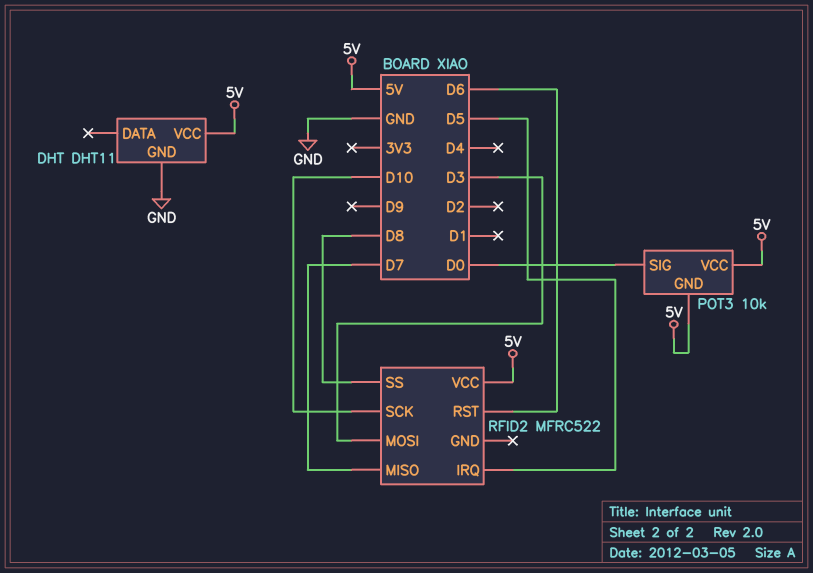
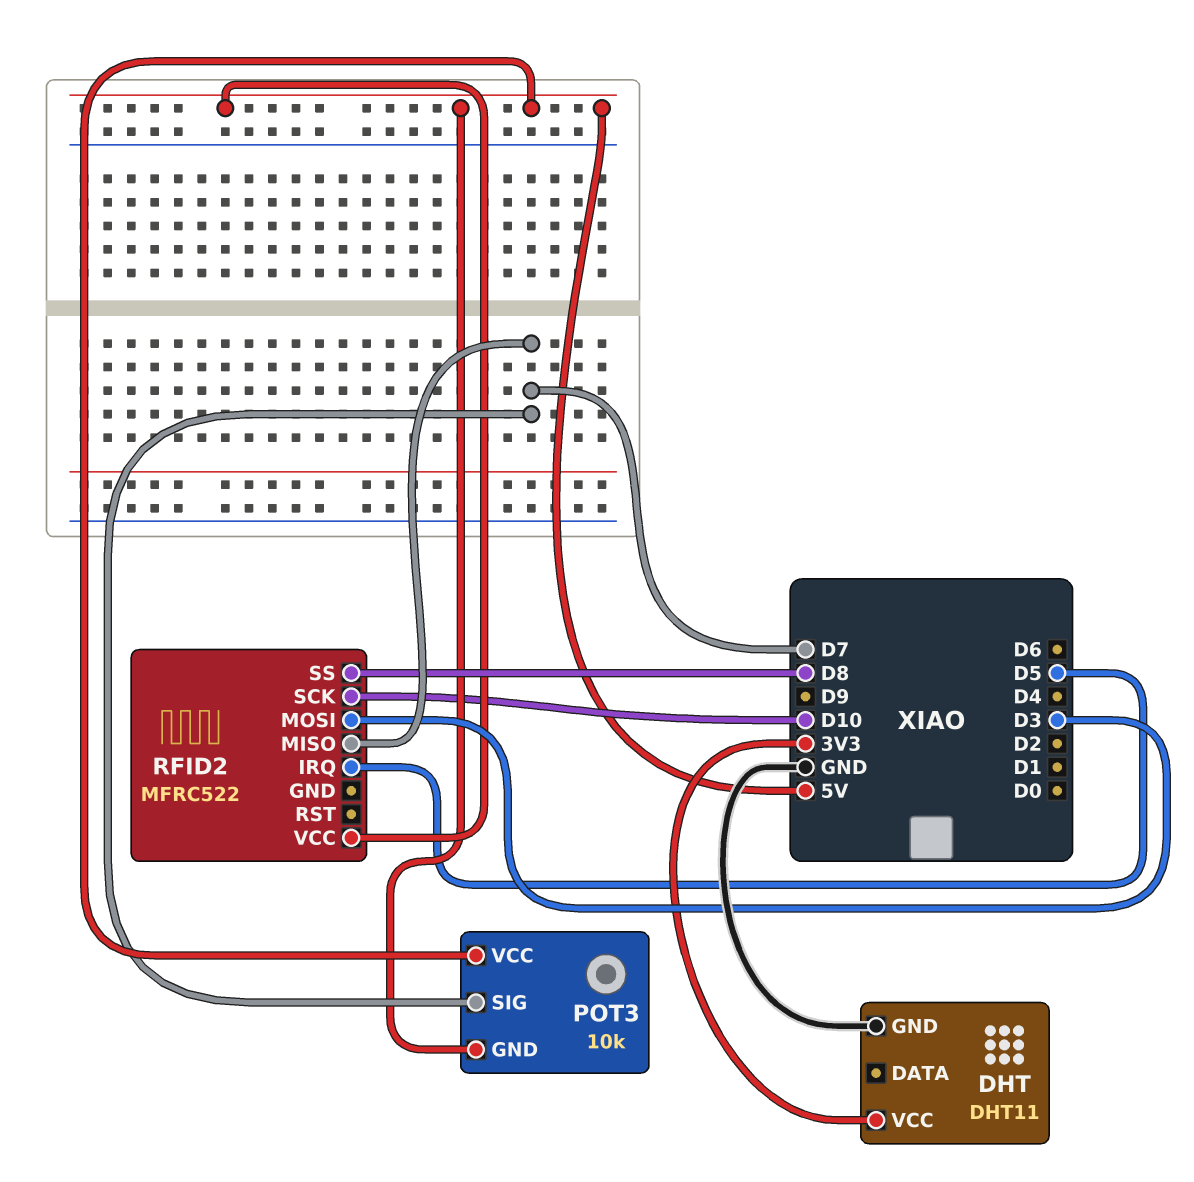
DHT pin VCC: 5V -> 3V3
POT3 pin SIG: D0 -> D7
RFID2 pin RST: D6 -> none

